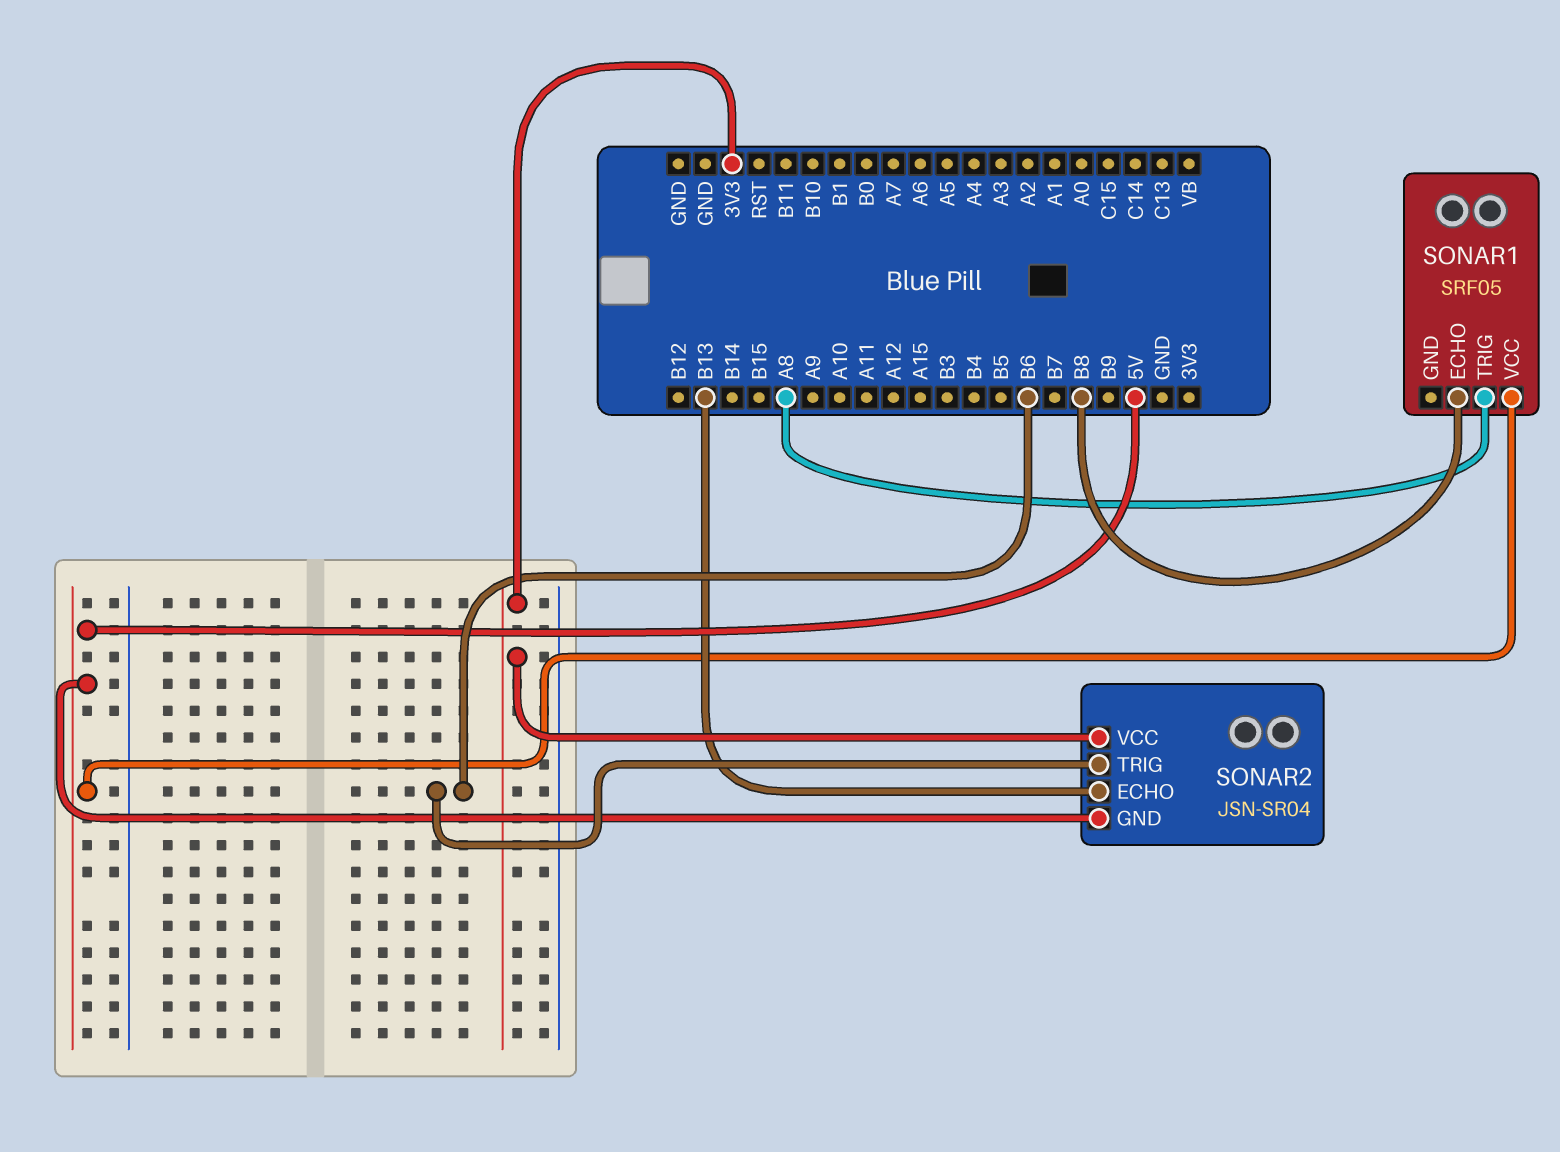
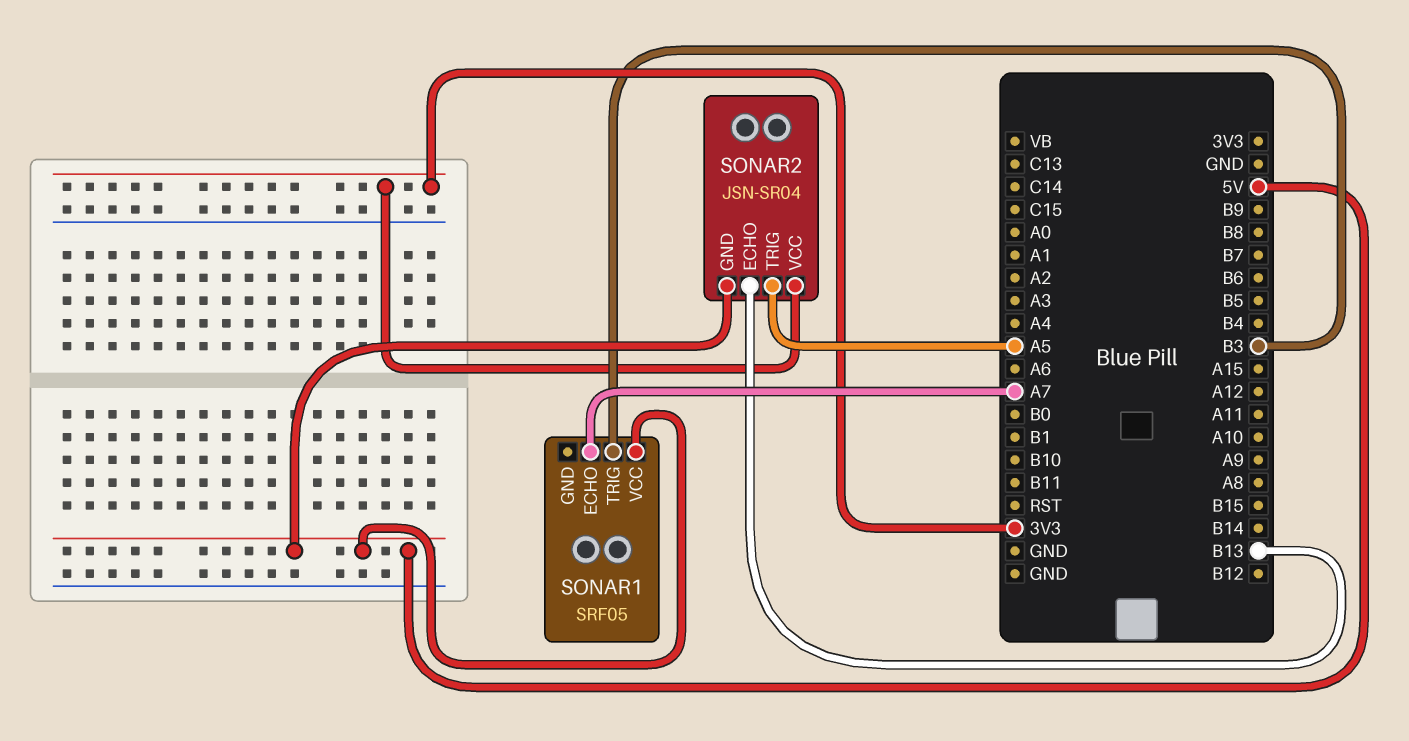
SONAR1 pin ECHO: B8 -> A7
SONAR1 pin TRIG: A8 -> B3
SONAR2 pin TRIG: B6 -> A5

